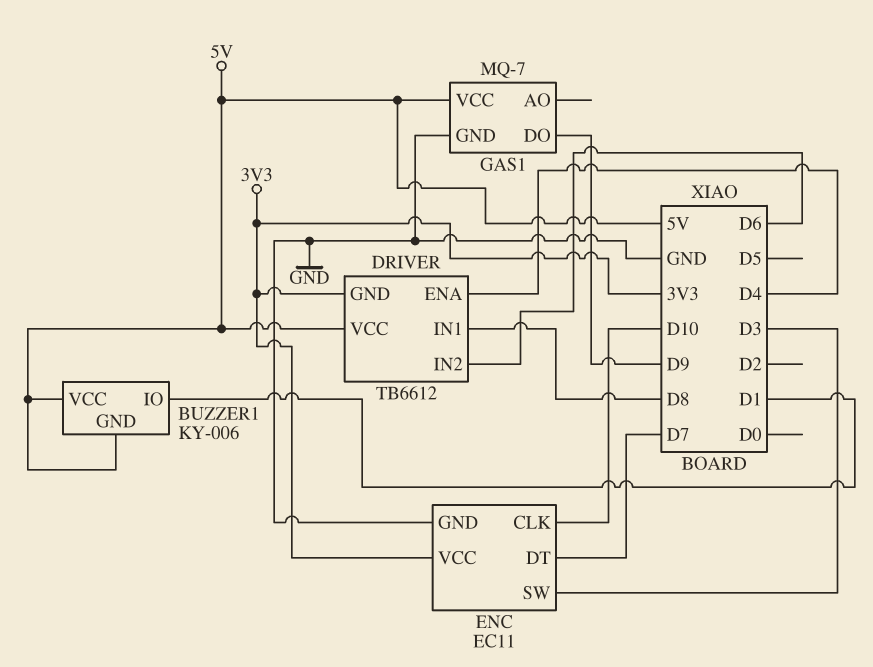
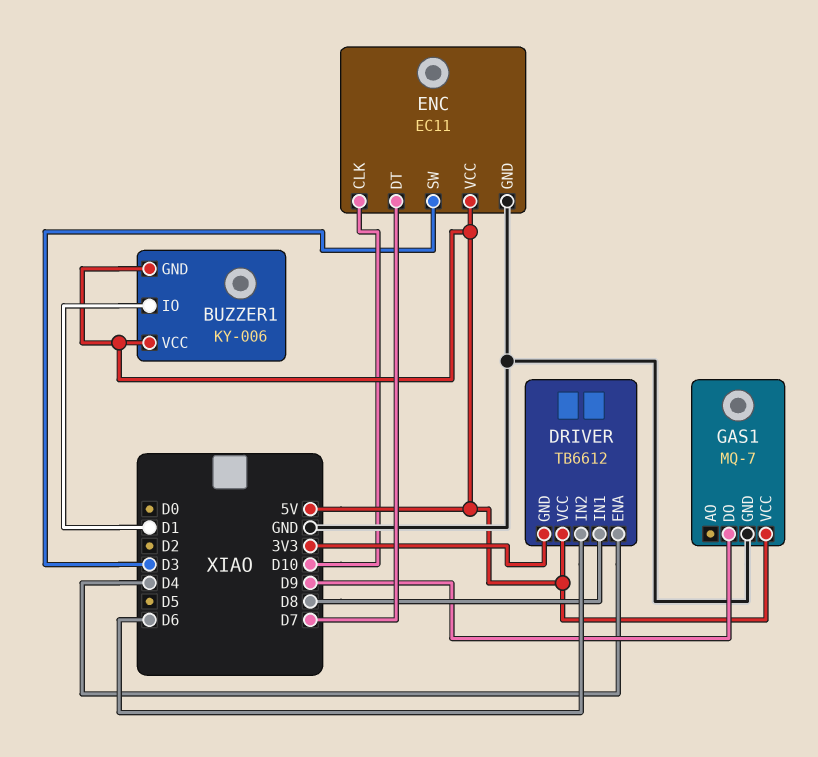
ENC pin VCC: 3V3 -> 5V

